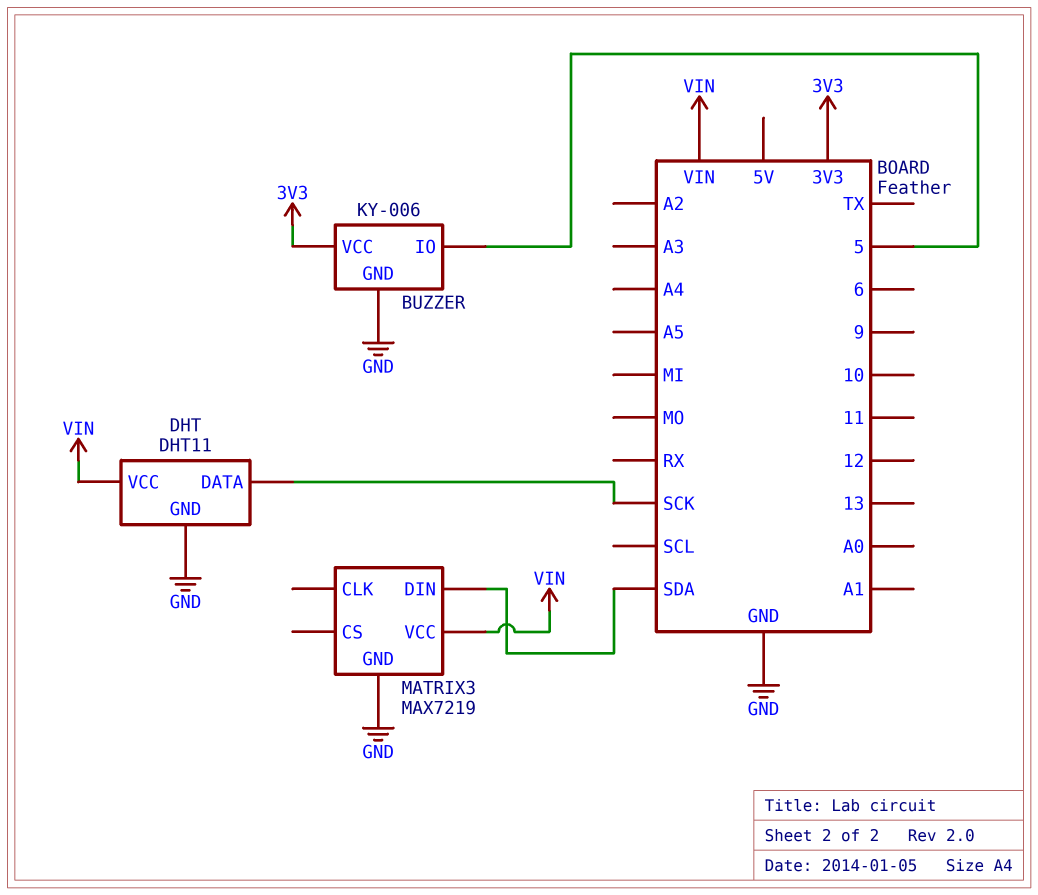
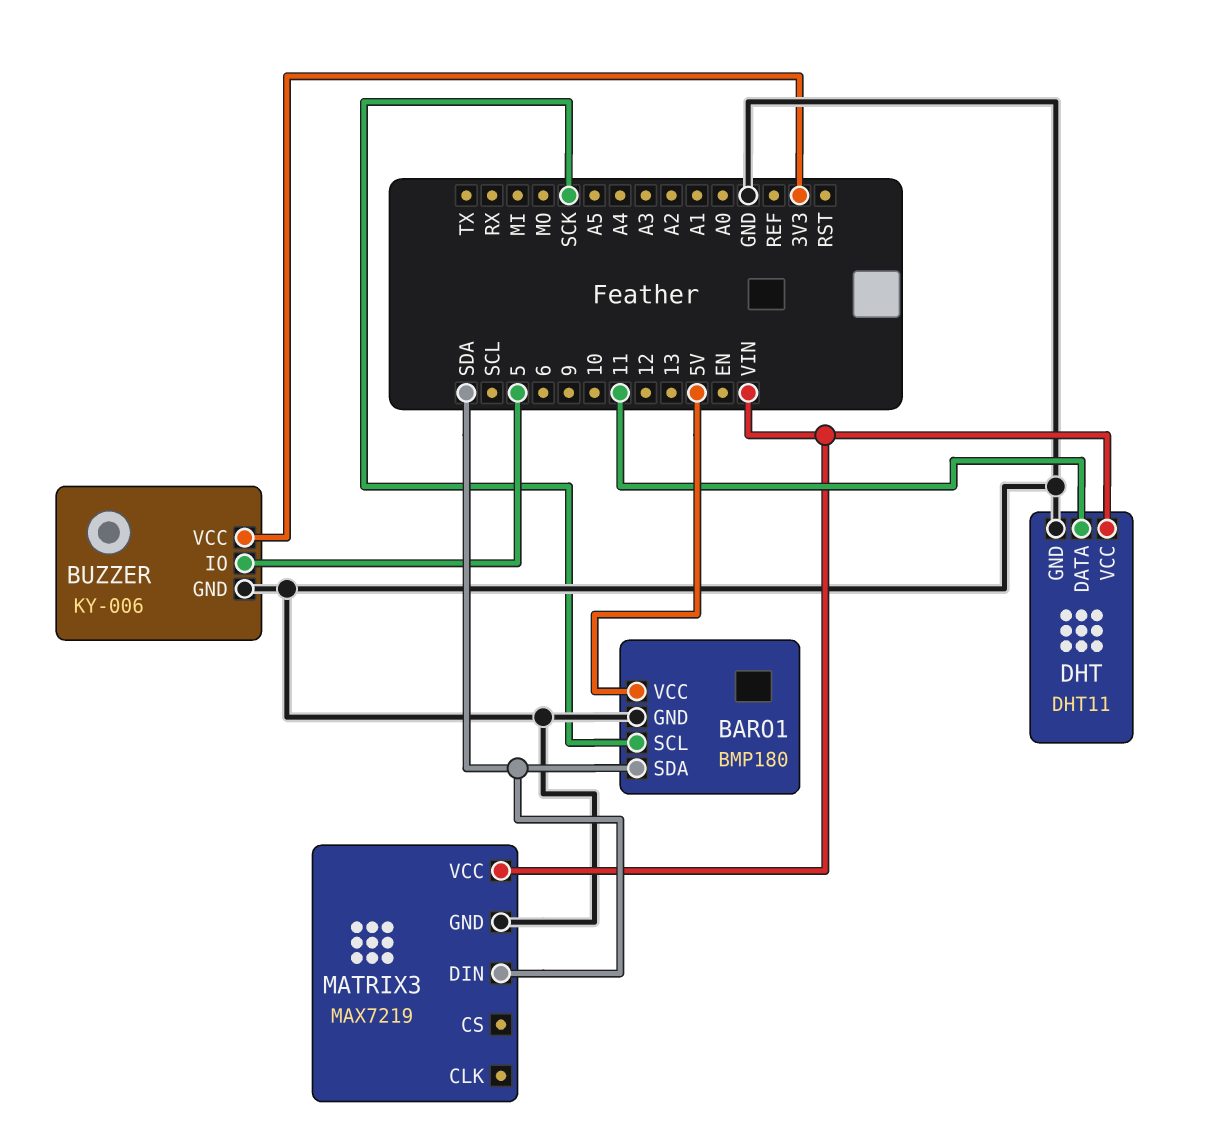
BARO1: none -> BMP180
BARO1 pin GND: none -> GND
BARO1 pin SCL: none -> SCK
BARO1 pin SDA: none -> SDA
BARO1 pin VCC: none -> 5V
DHT pin DATA: SCK -> 11

